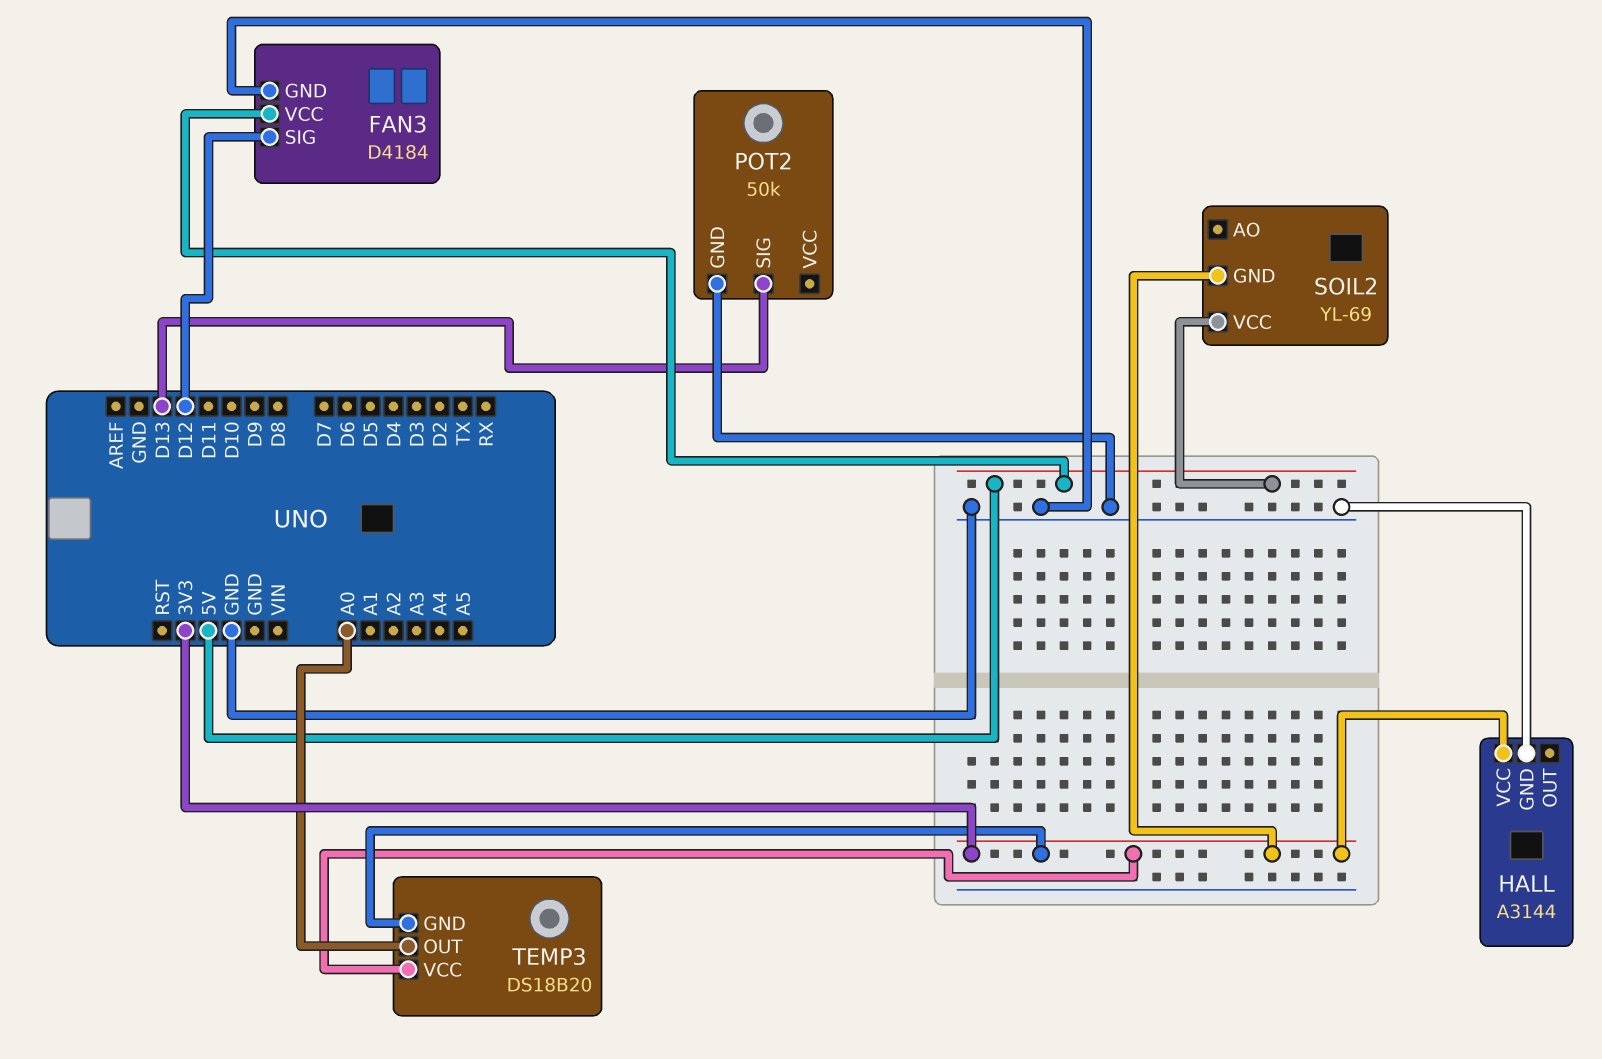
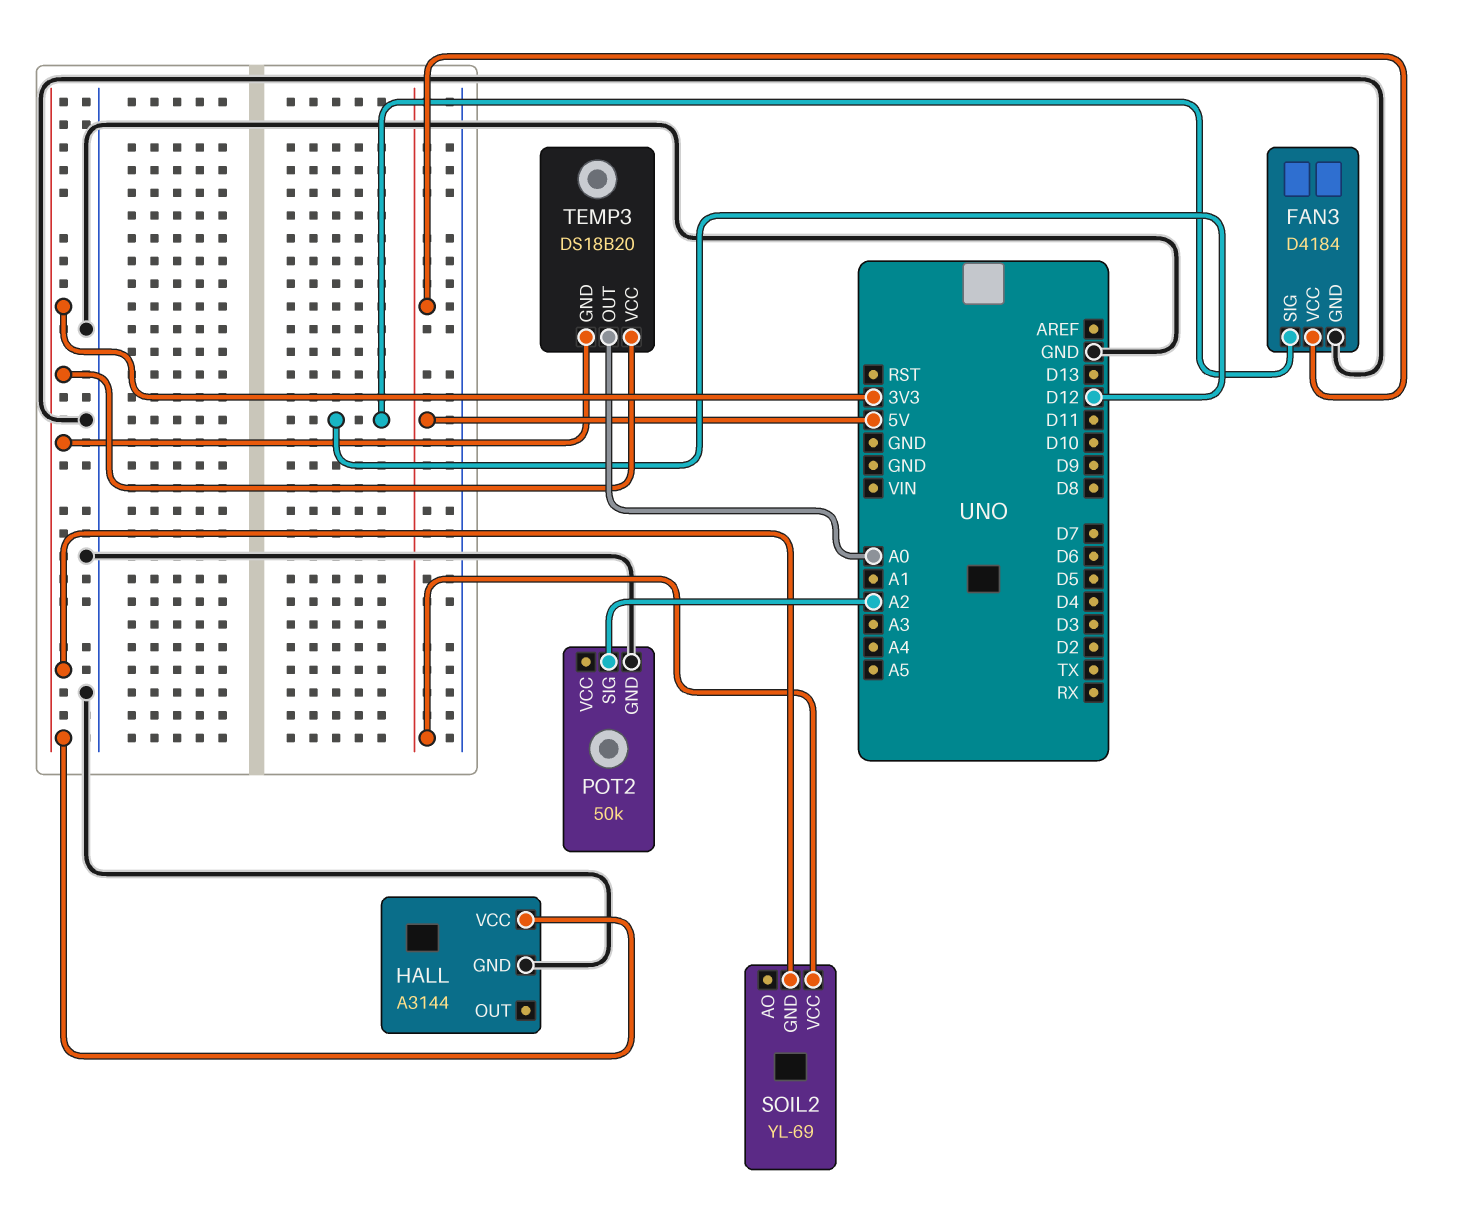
POT2 pin SIG: D13 -> A2

